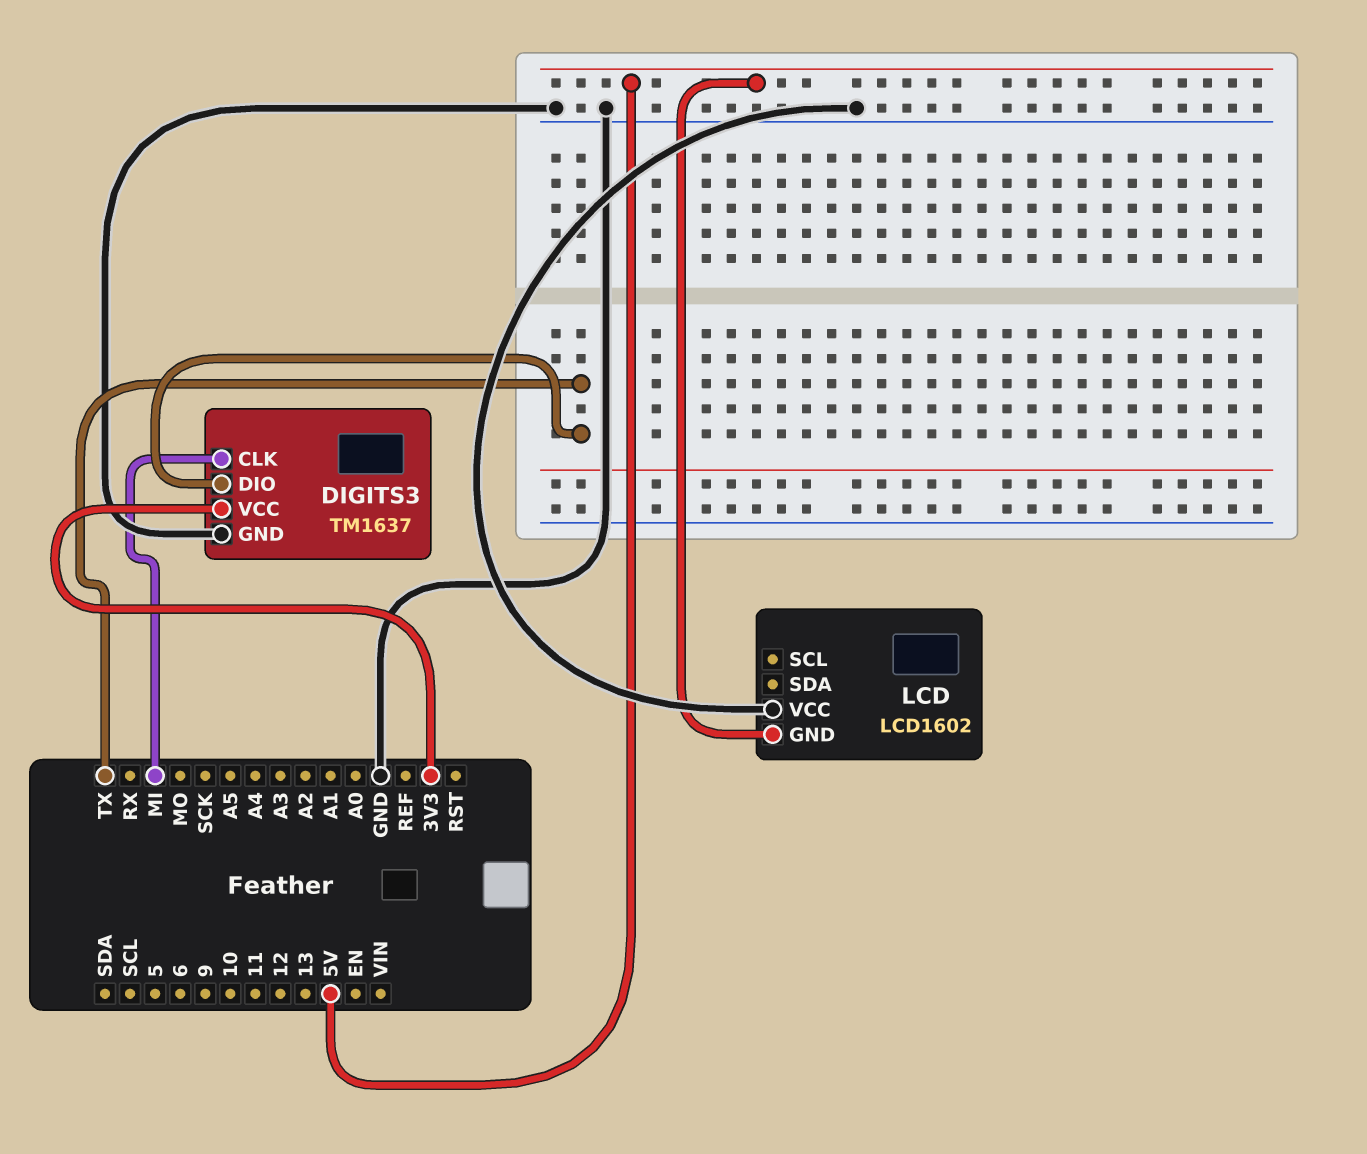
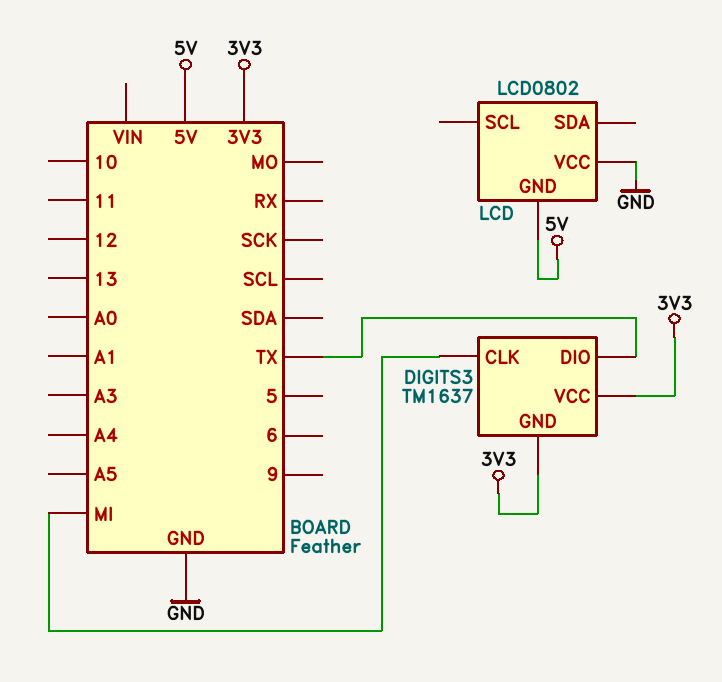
DIGITS3 pin GND: GND -> 3V3
LCD: LCD1602 -> LCD0802

